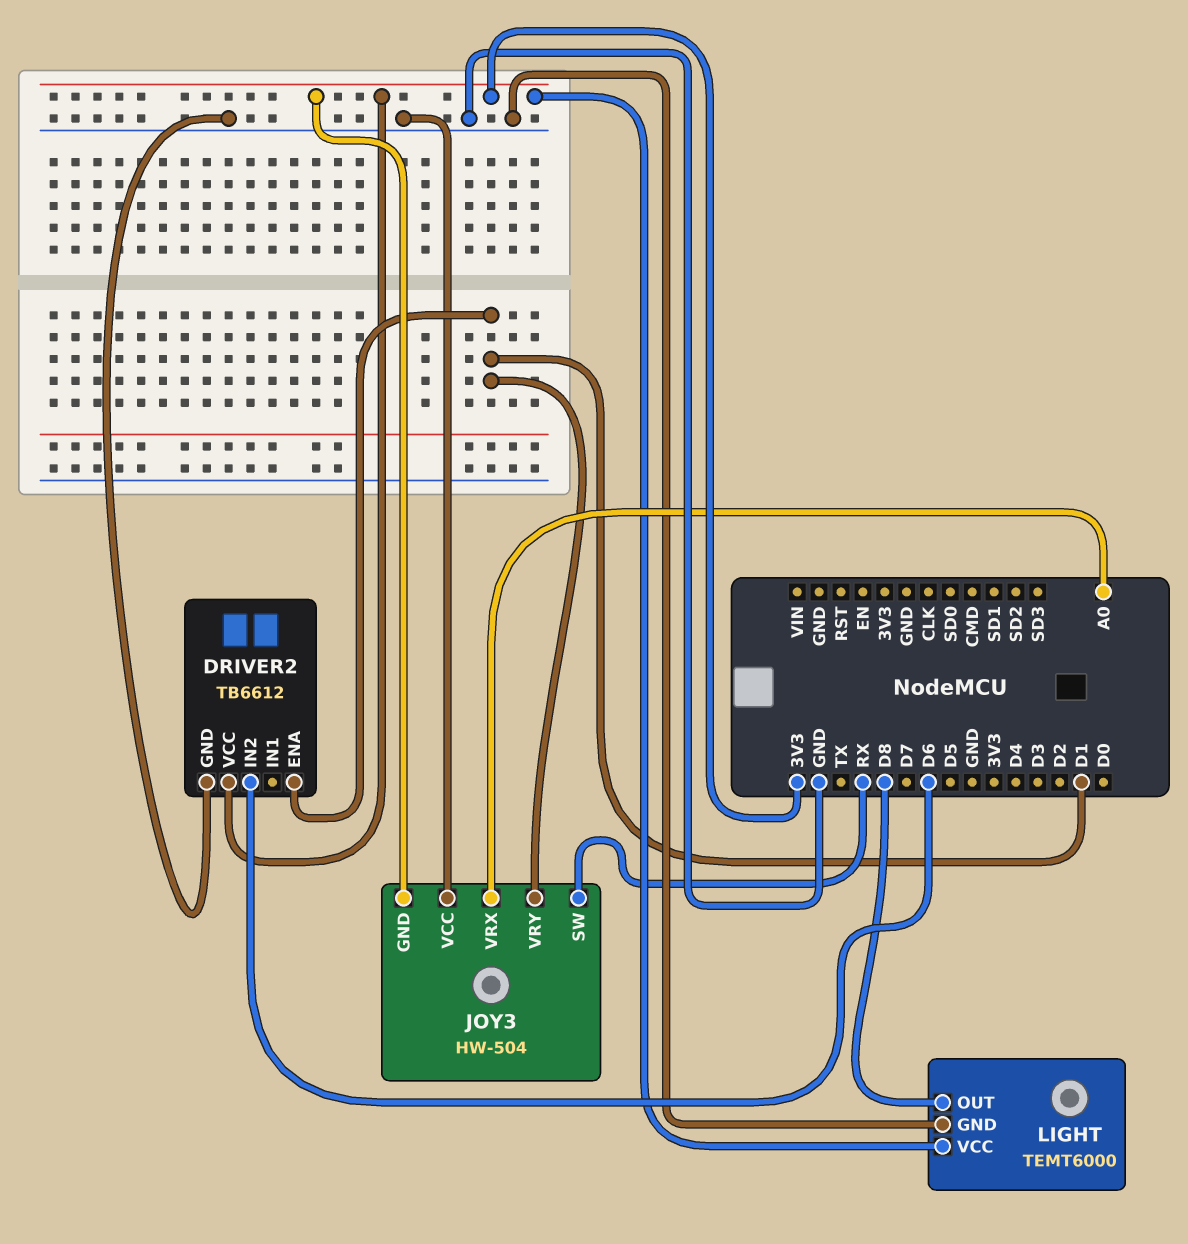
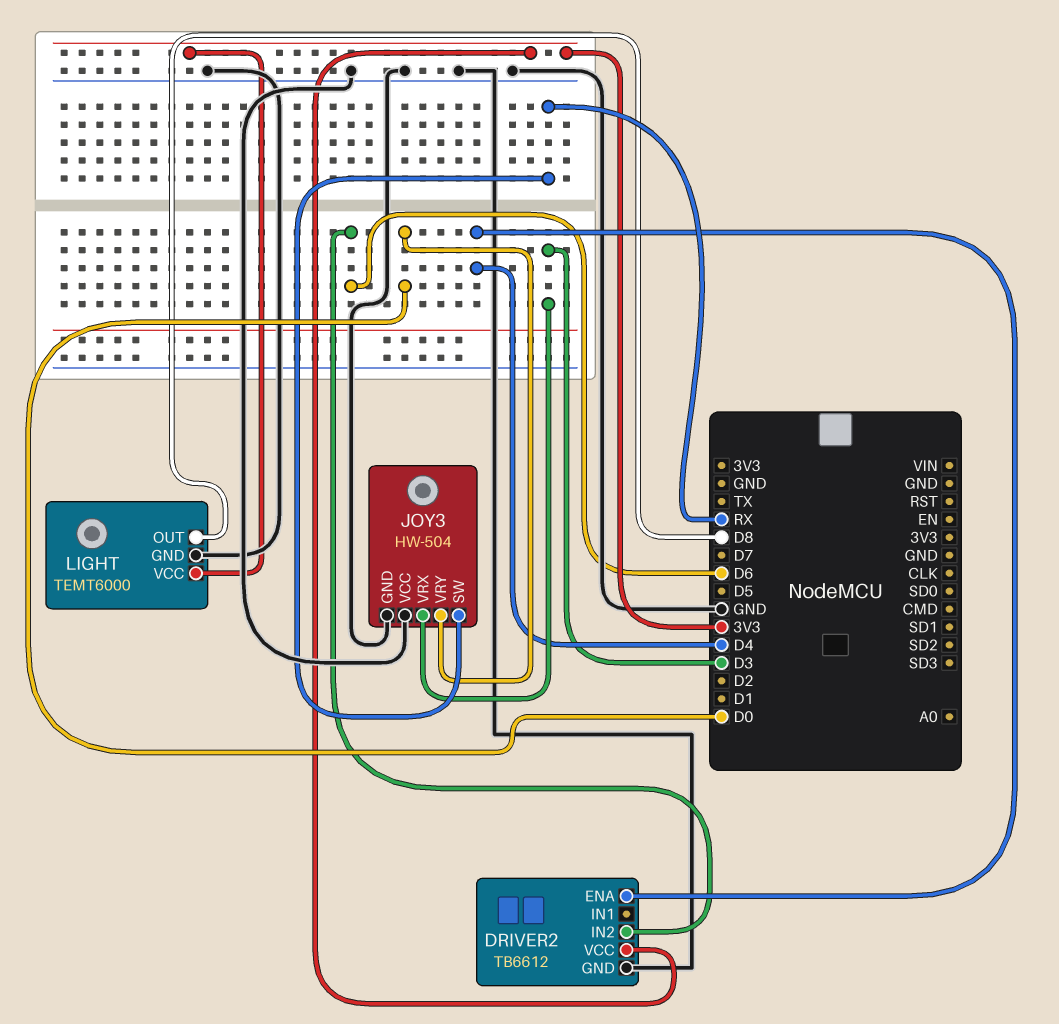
DRIVER2 pin ENA: D1 -> D4
JOY3 pin GND: 3V3 -> GND
JOY3 pin VRX: A0 -> D3
JOY3 pin VRY: D1 -> D0

